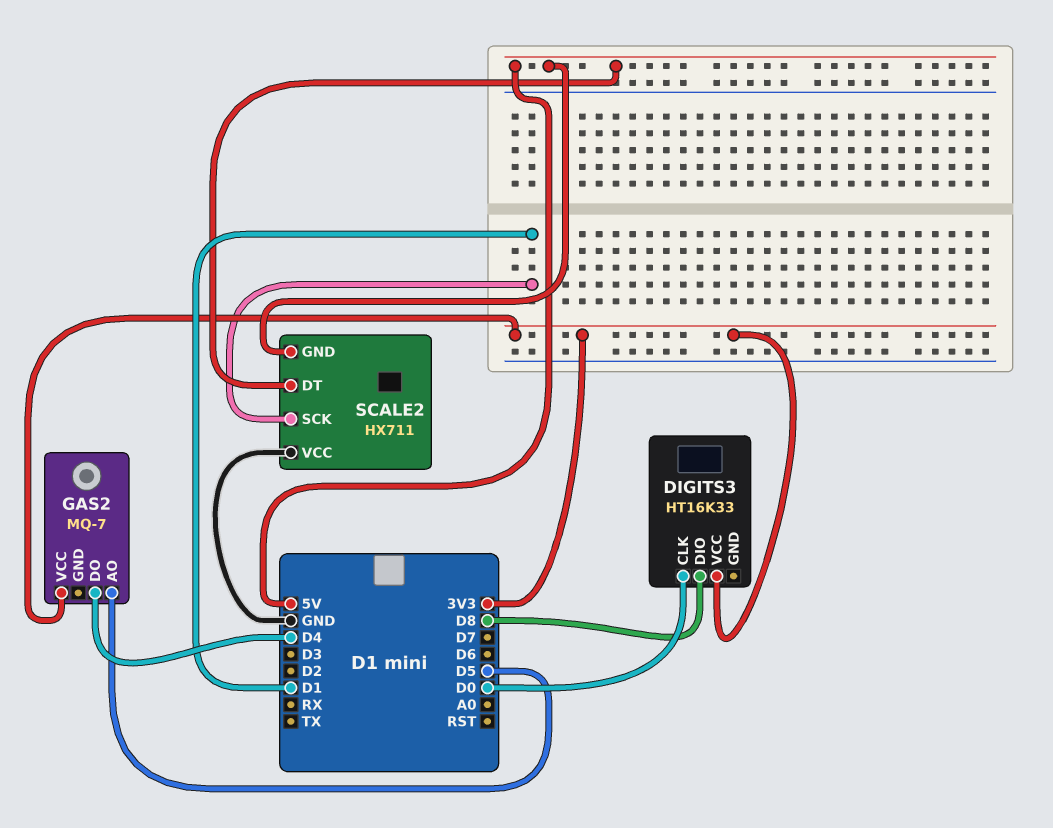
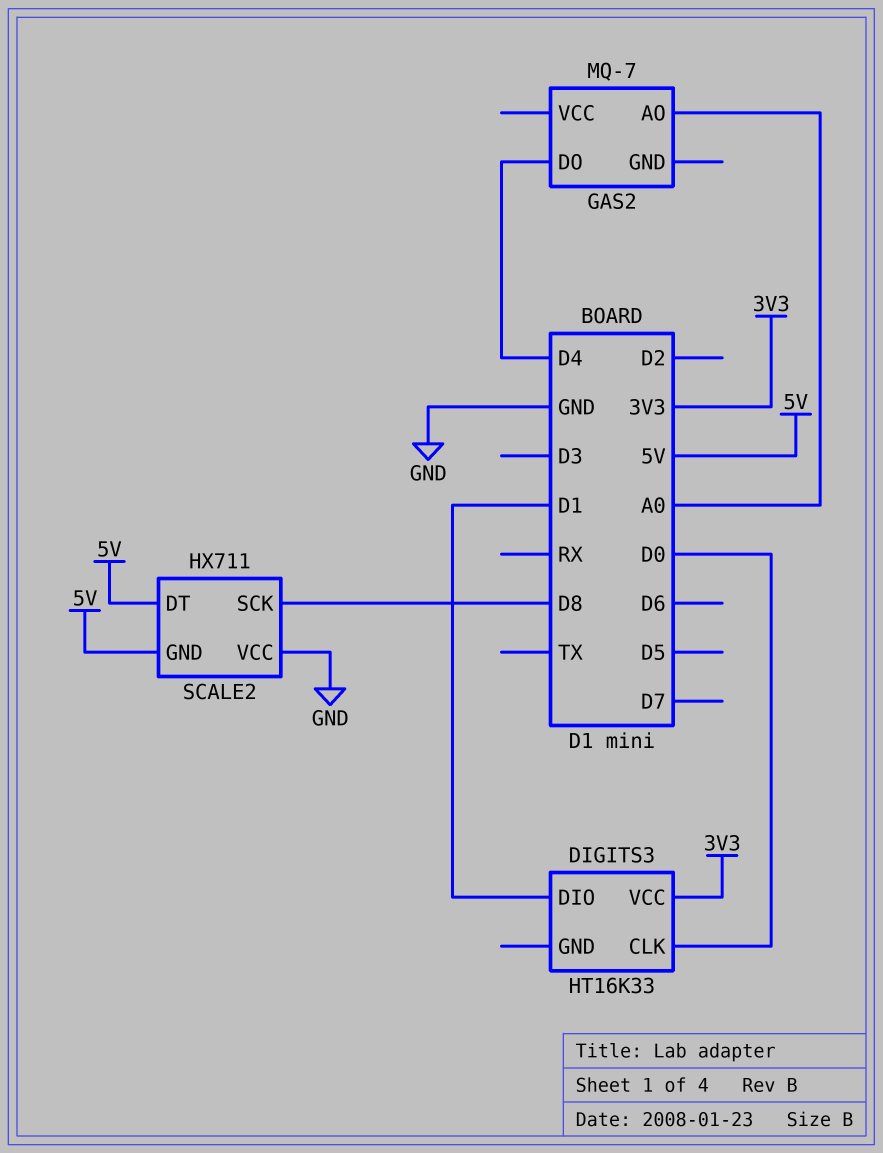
DIGITS3 pin DIO: D8 -> D1
GAS2 pin AO: D5 -> A0
GAS2 pin VCC: 3V3 -> none
SCALE2 pin SCK: D1 -> D8

